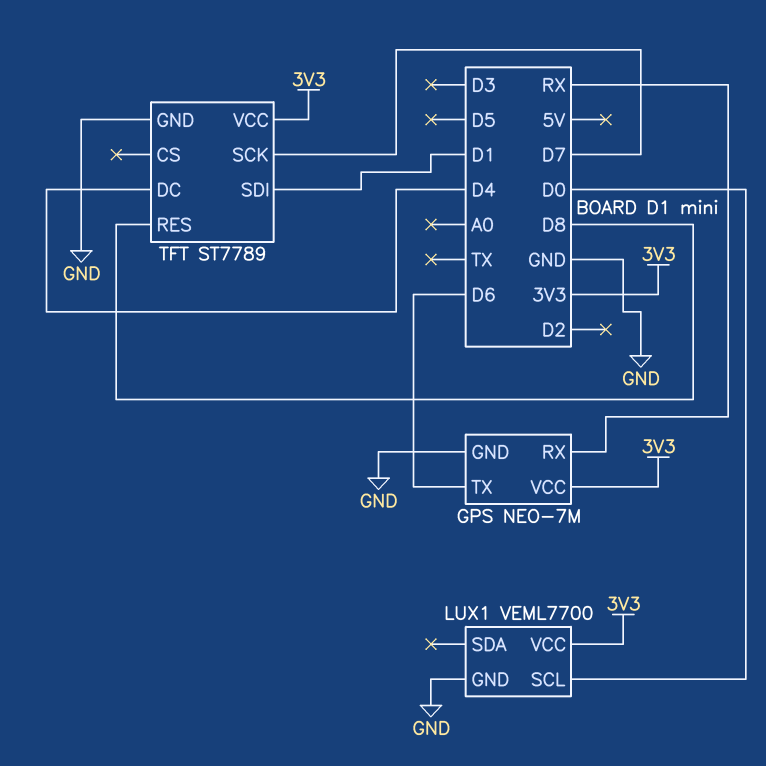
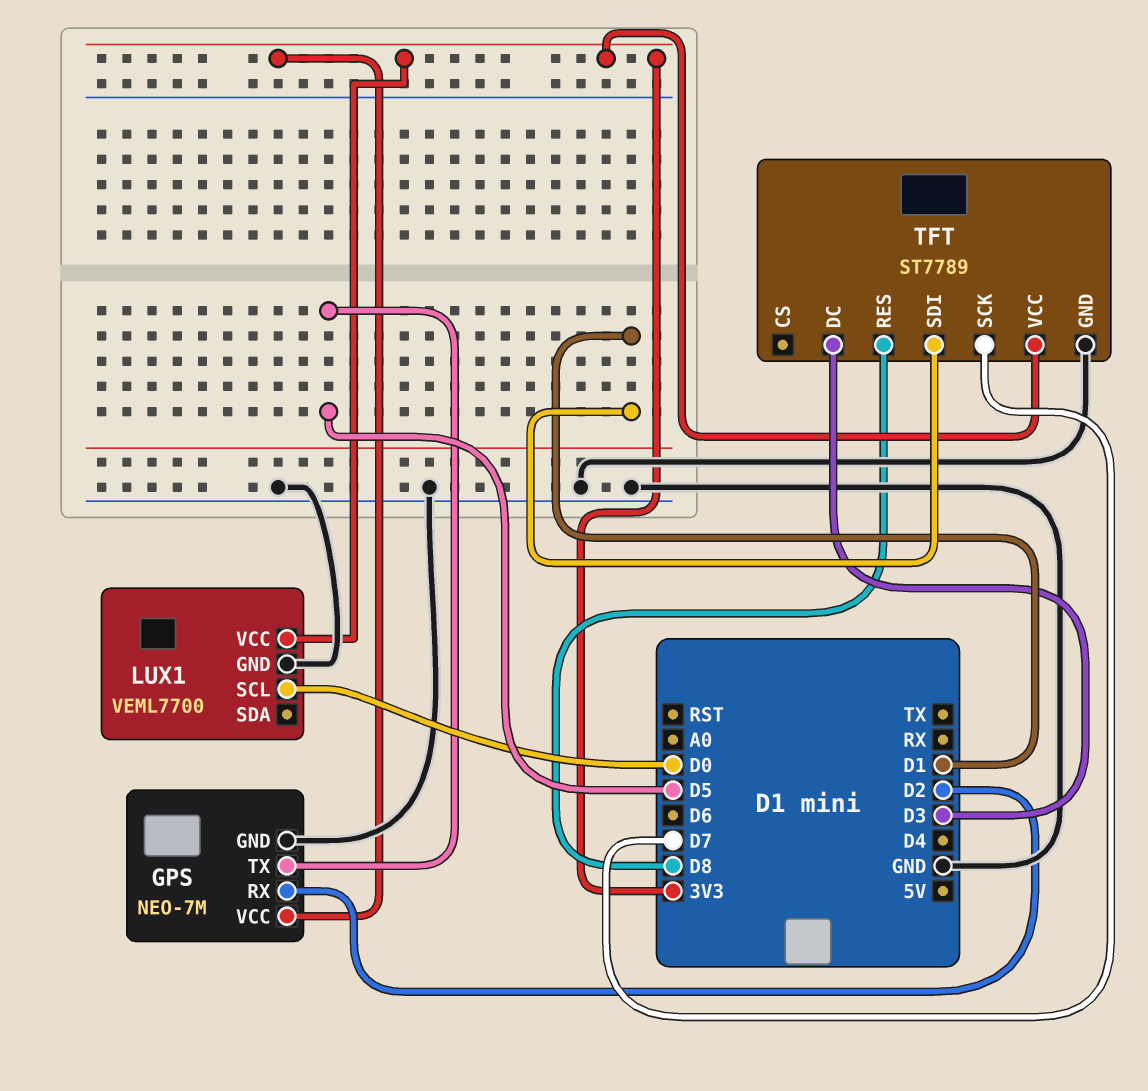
GPS pin RX: RX -> D2
GPS pin TX: D6 -> D5
TFT pin DC: D4 -> D3

